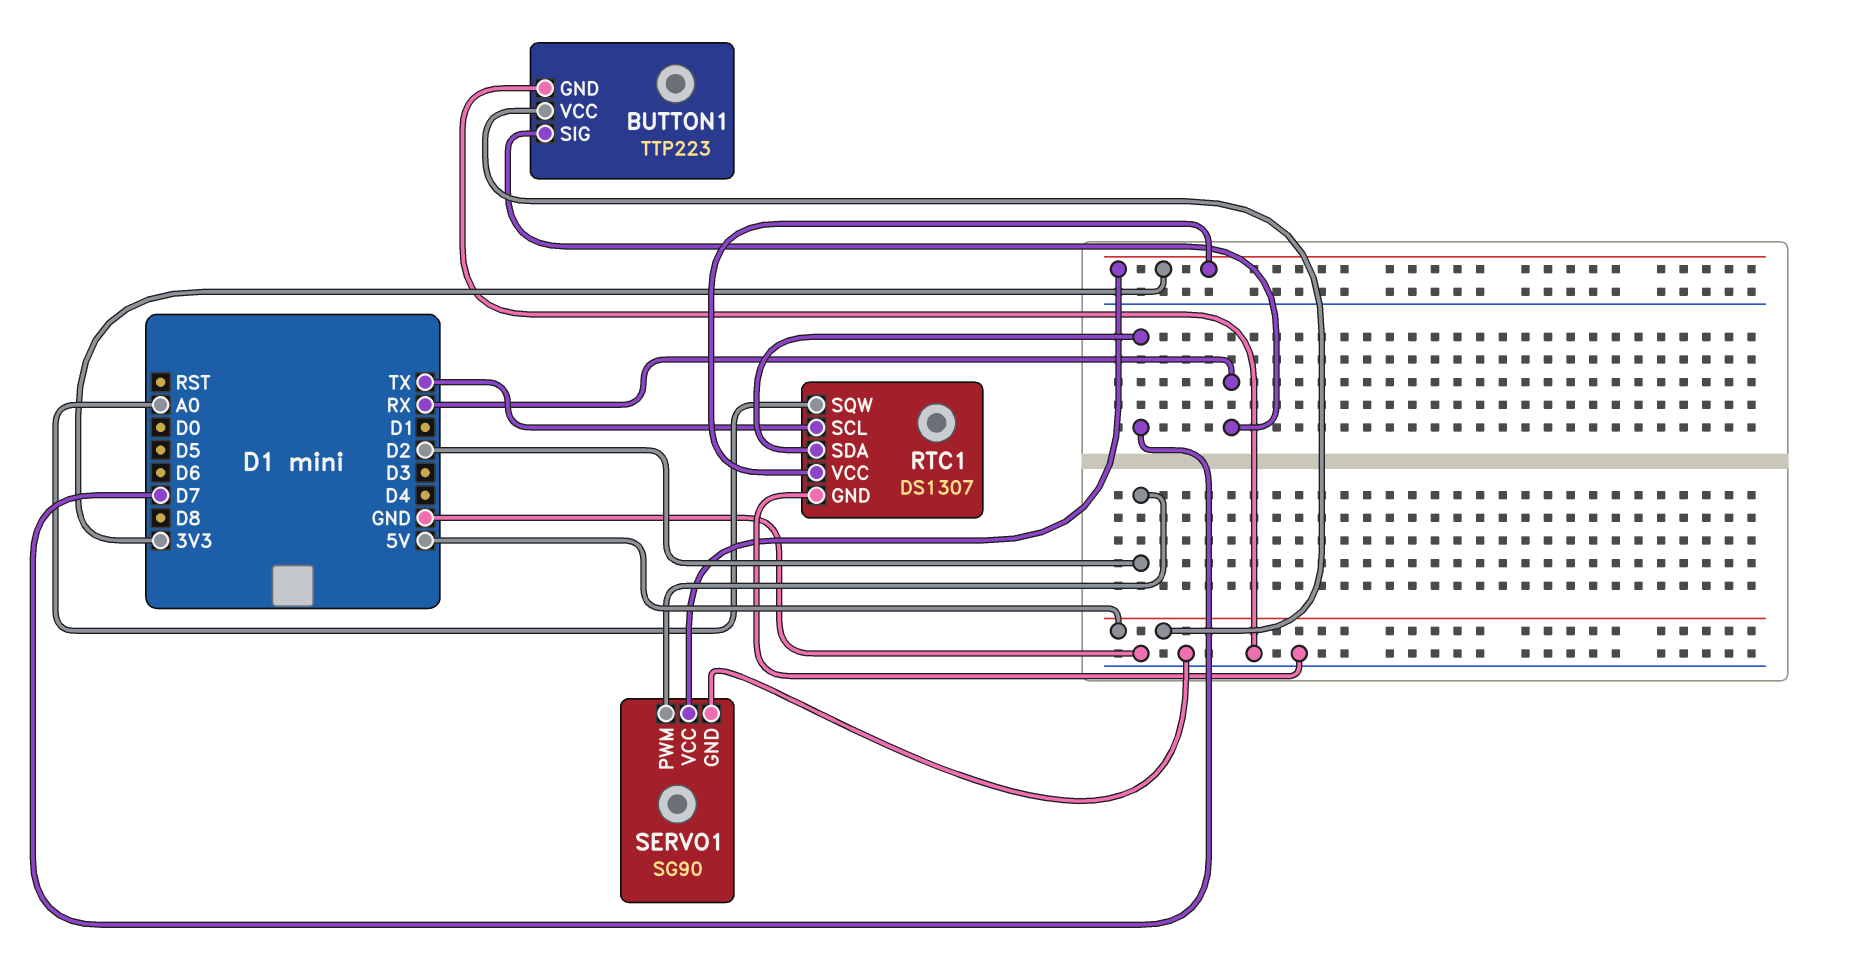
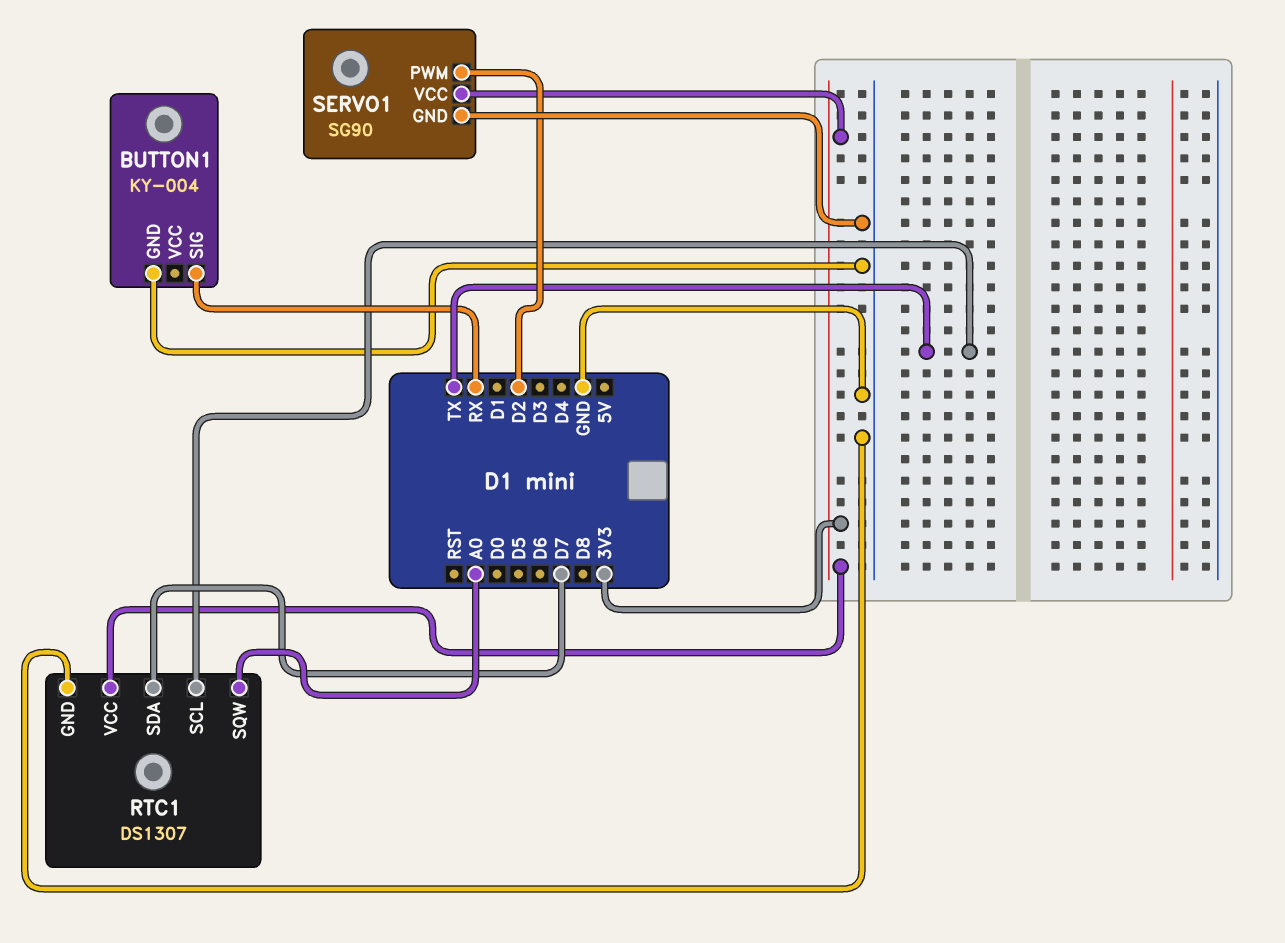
BUTTON1: TTP223 -> KY-004
BUTTON1 pin VCC: 5V -> none

